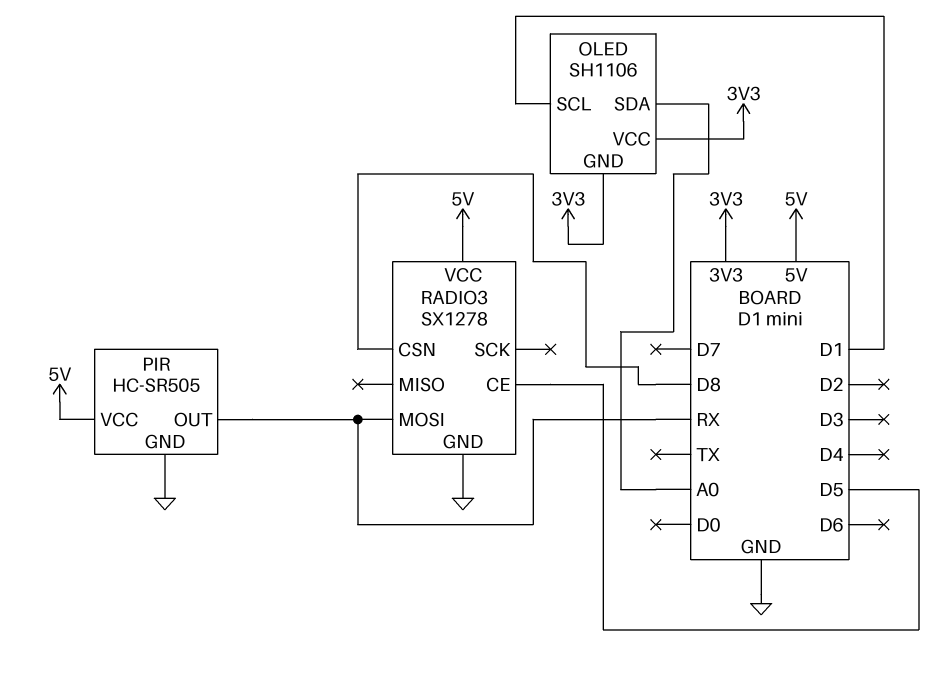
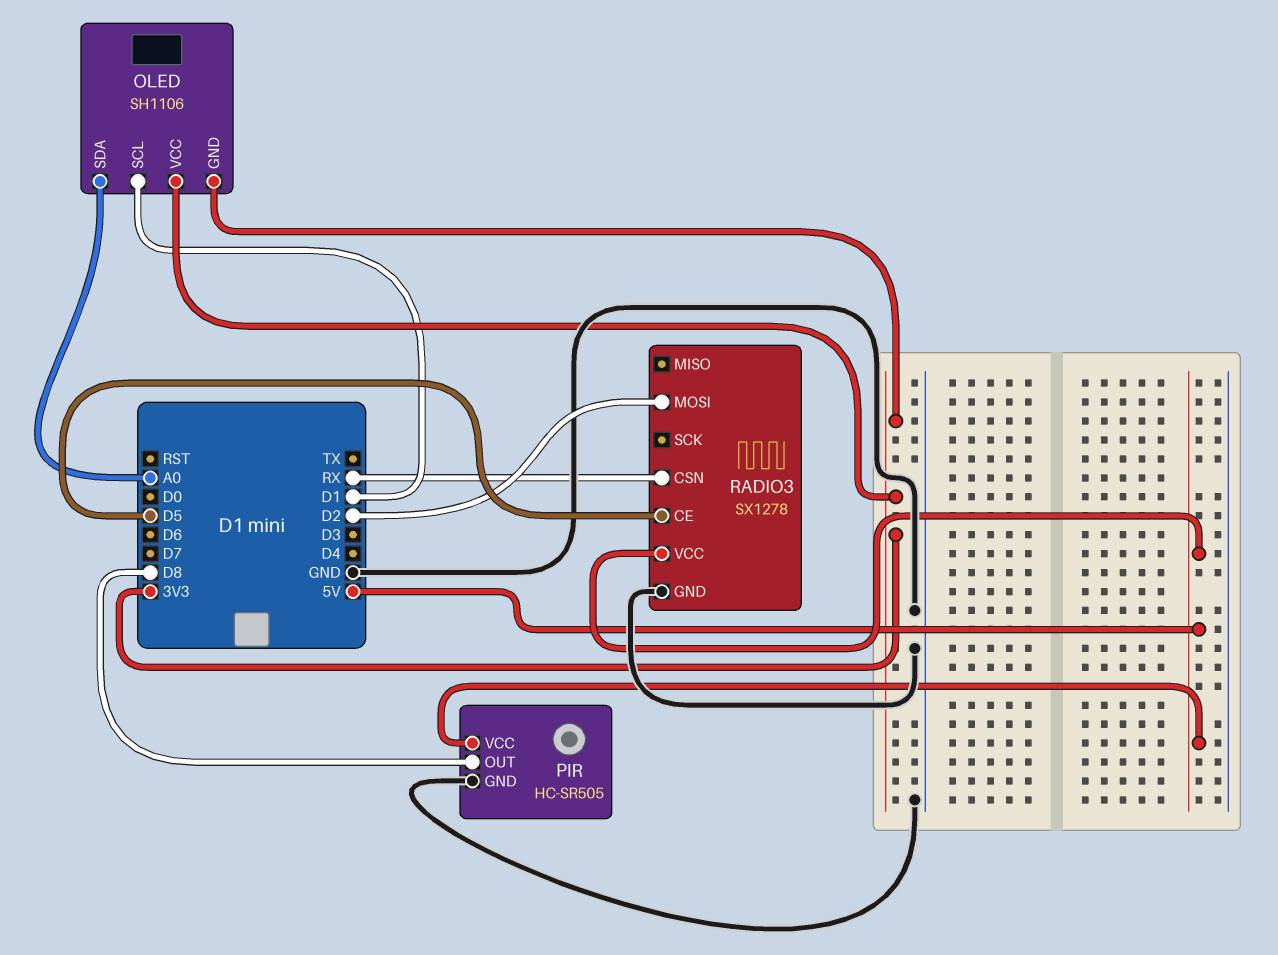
PIR pin OUT: RX -> D8
RADIO3 pin CSN: D8 -> RX
RADIO3 pin MOSI: RX -> D2

